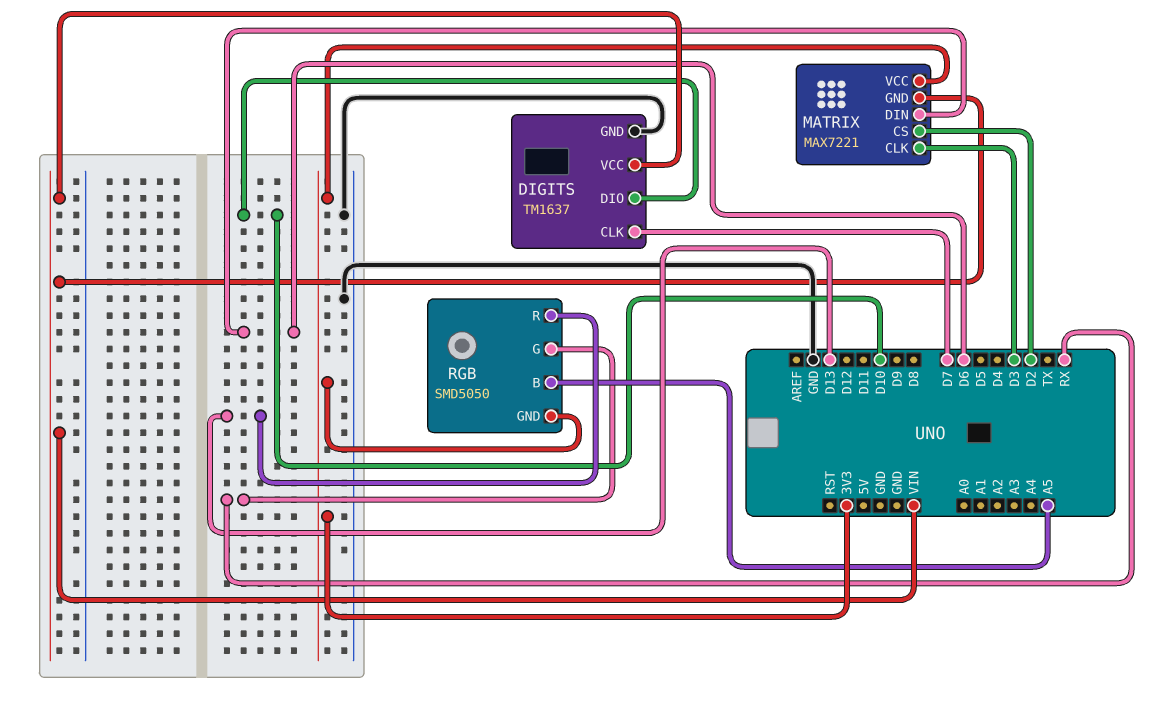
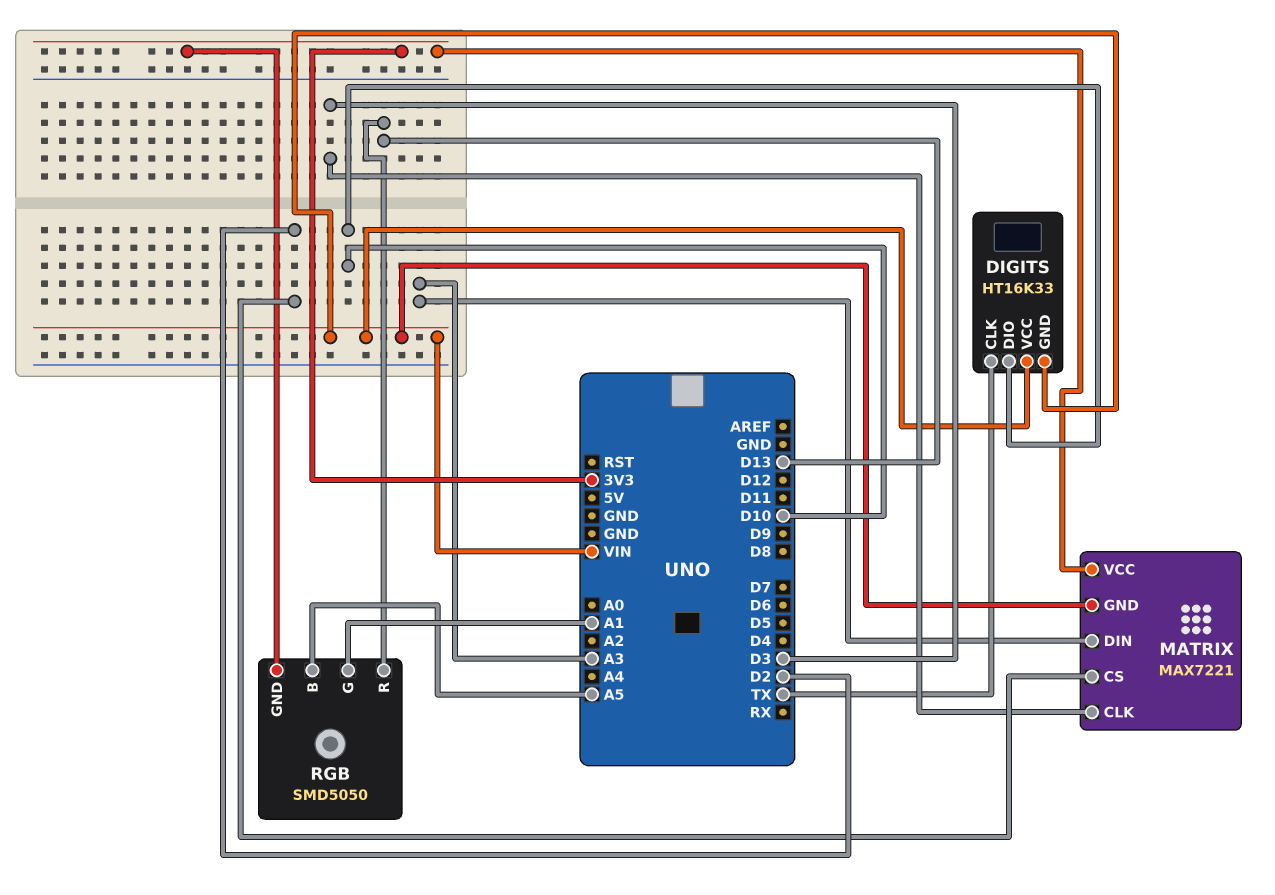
DIGITS: TM1637 -> HT16K33
DIGITS pin CLK: D7 -> TX
DIGITS pin GND: GND -> VIN
MATRIX pin DIN: D6 -> A3
RGB pin G: RX -> A1

